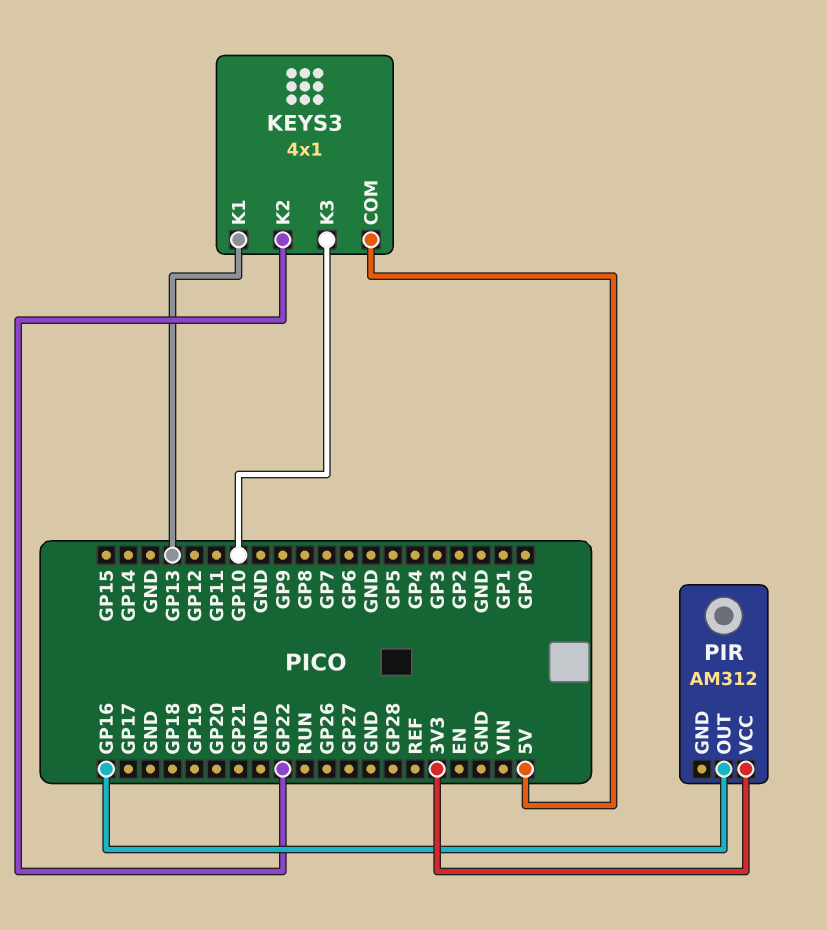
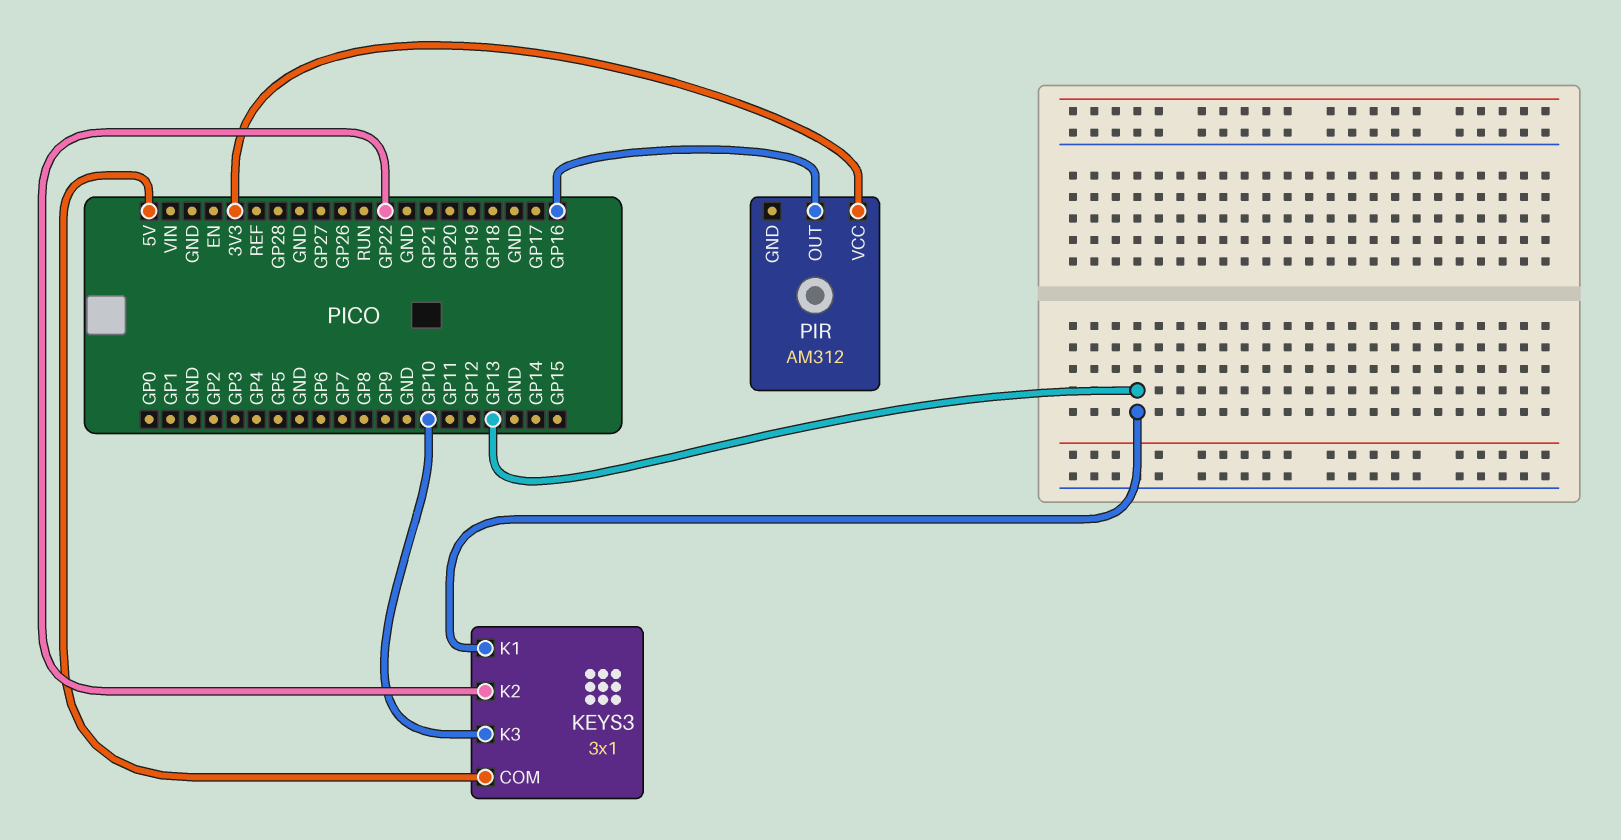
KEYS3: 4x1 -> 3x1

